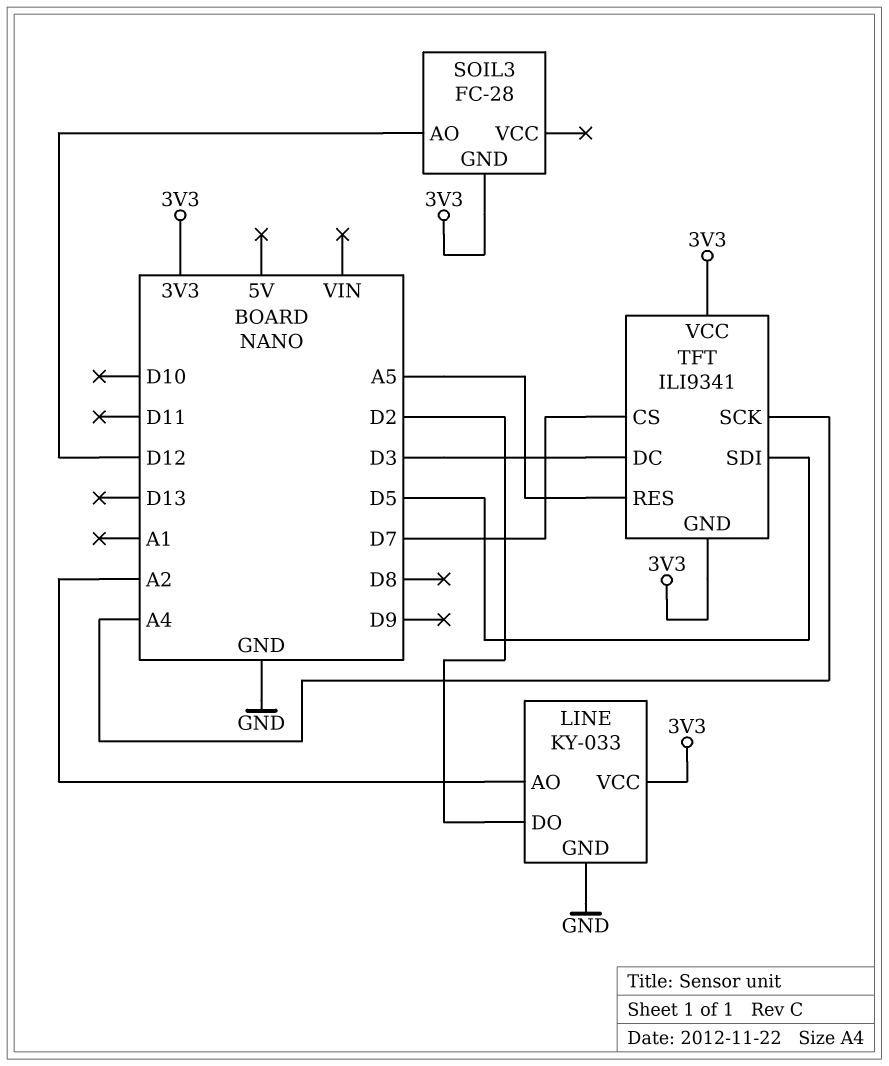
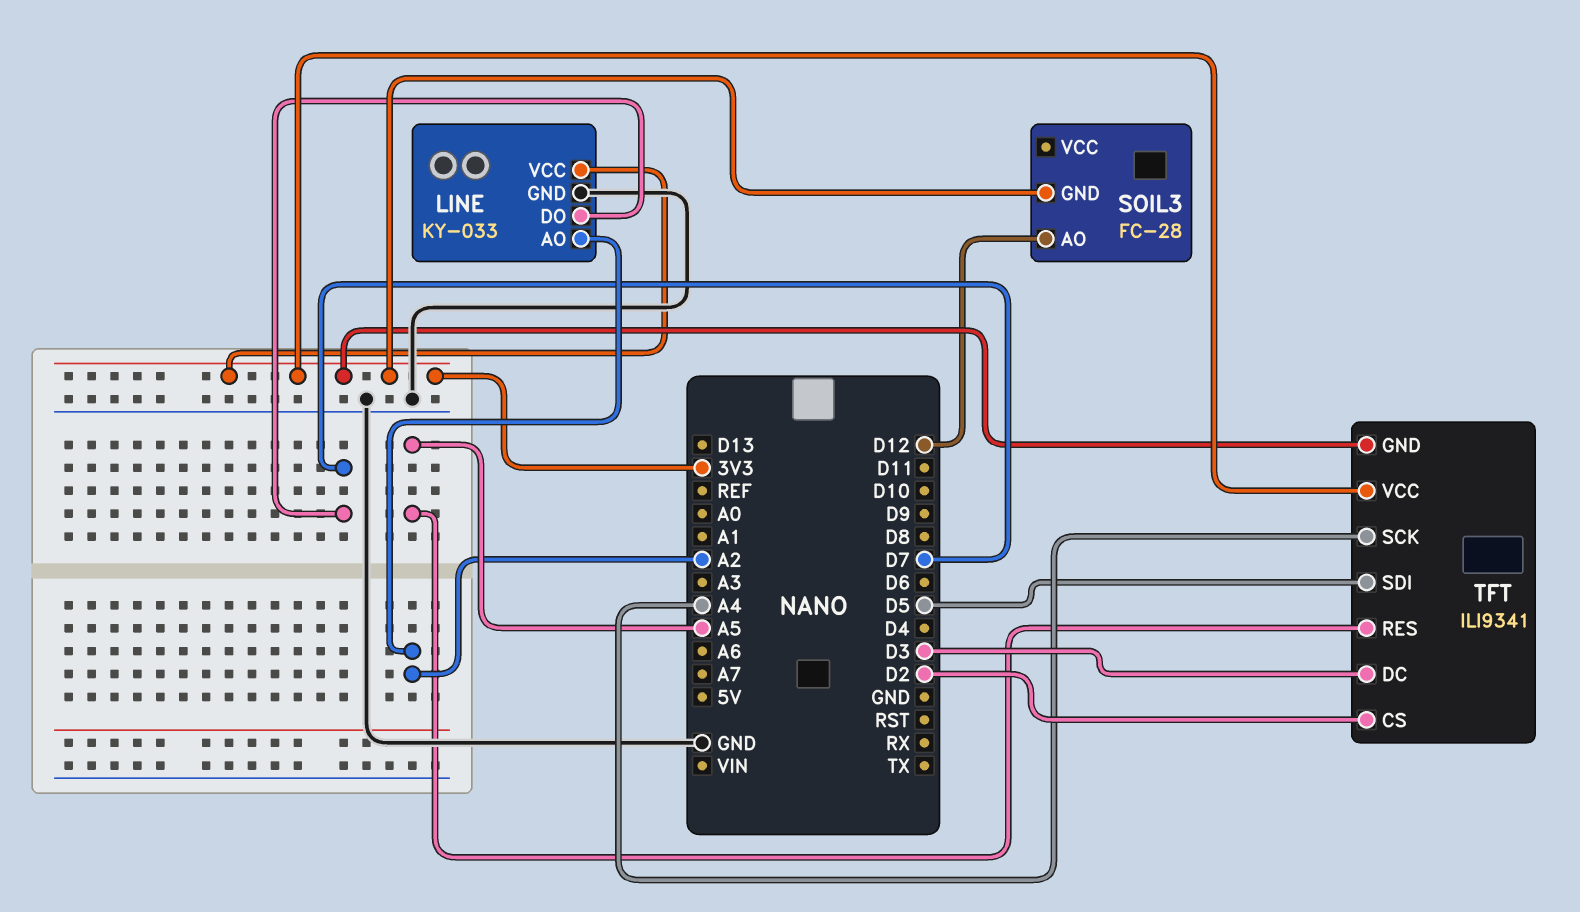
LINE pin DO: D2 -> D7
TFT pin CS: D7 -> D2

